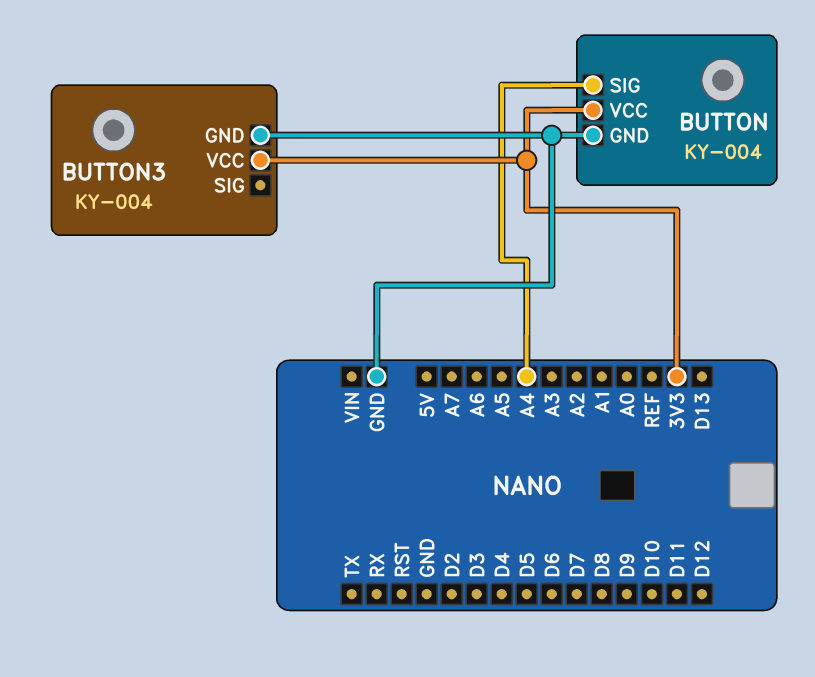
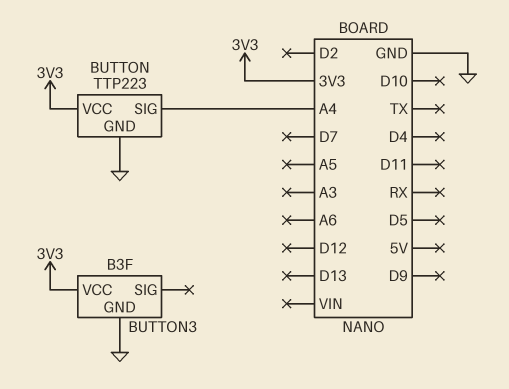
BUTTON: KY-004 -> TTP223
BUTTON3: KY-004 -> B3F

